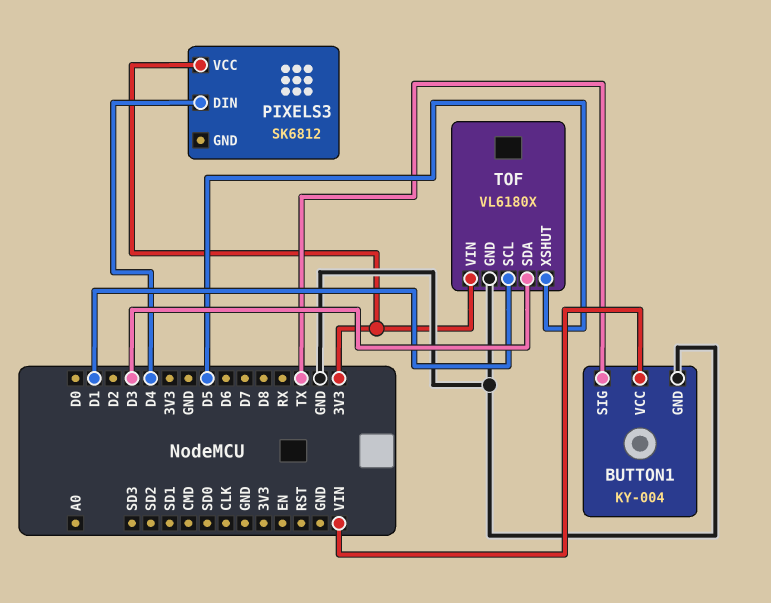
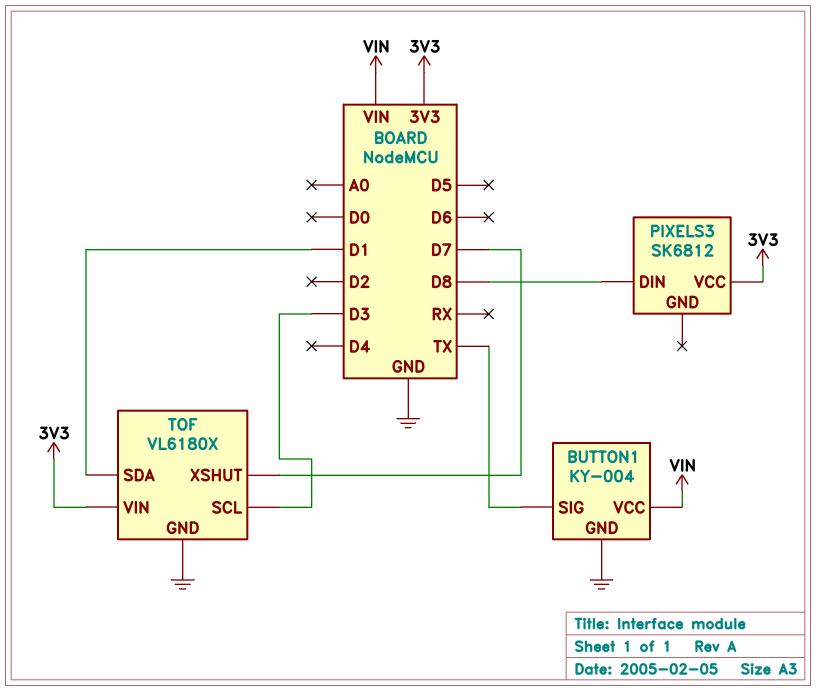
PIXELS3 pin DIN: D4 -> D8
TOF pin SCL: D1 -> D3
TOF pin SDA: D3 -> D1
TOF pin XSHUT: D5 -> D7

